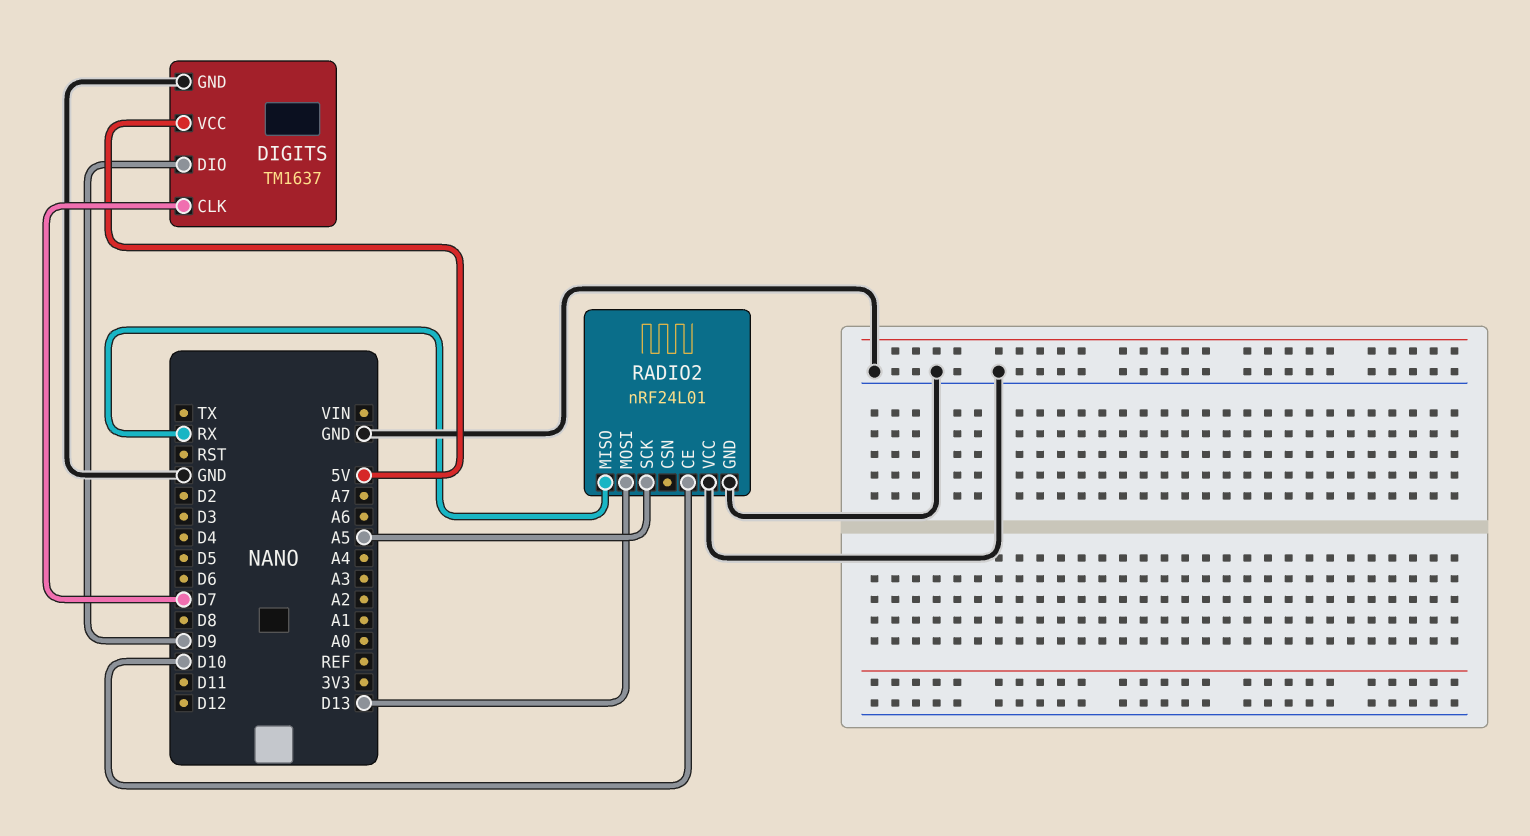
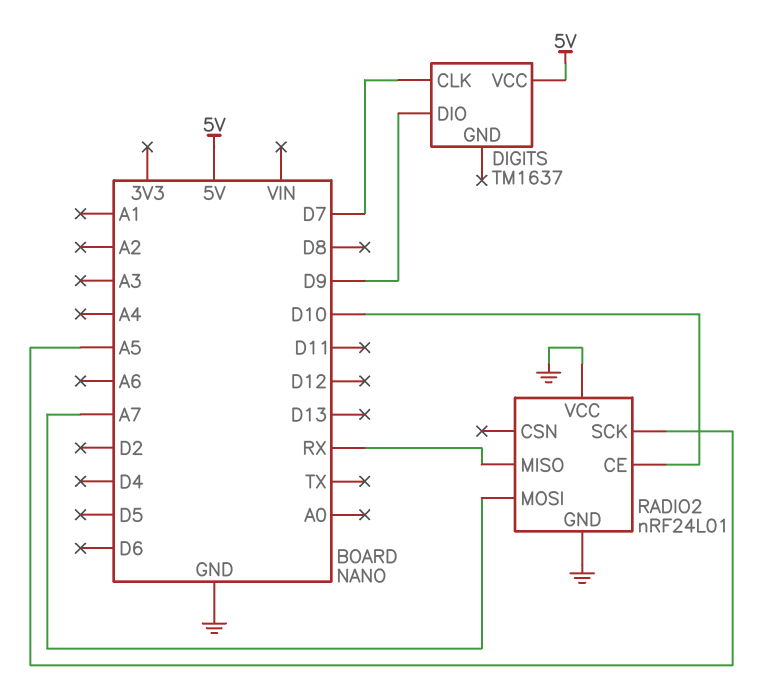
DIGITS pin GND: GND -> none
RADIO2 pin MOSI: D13 -> A7

